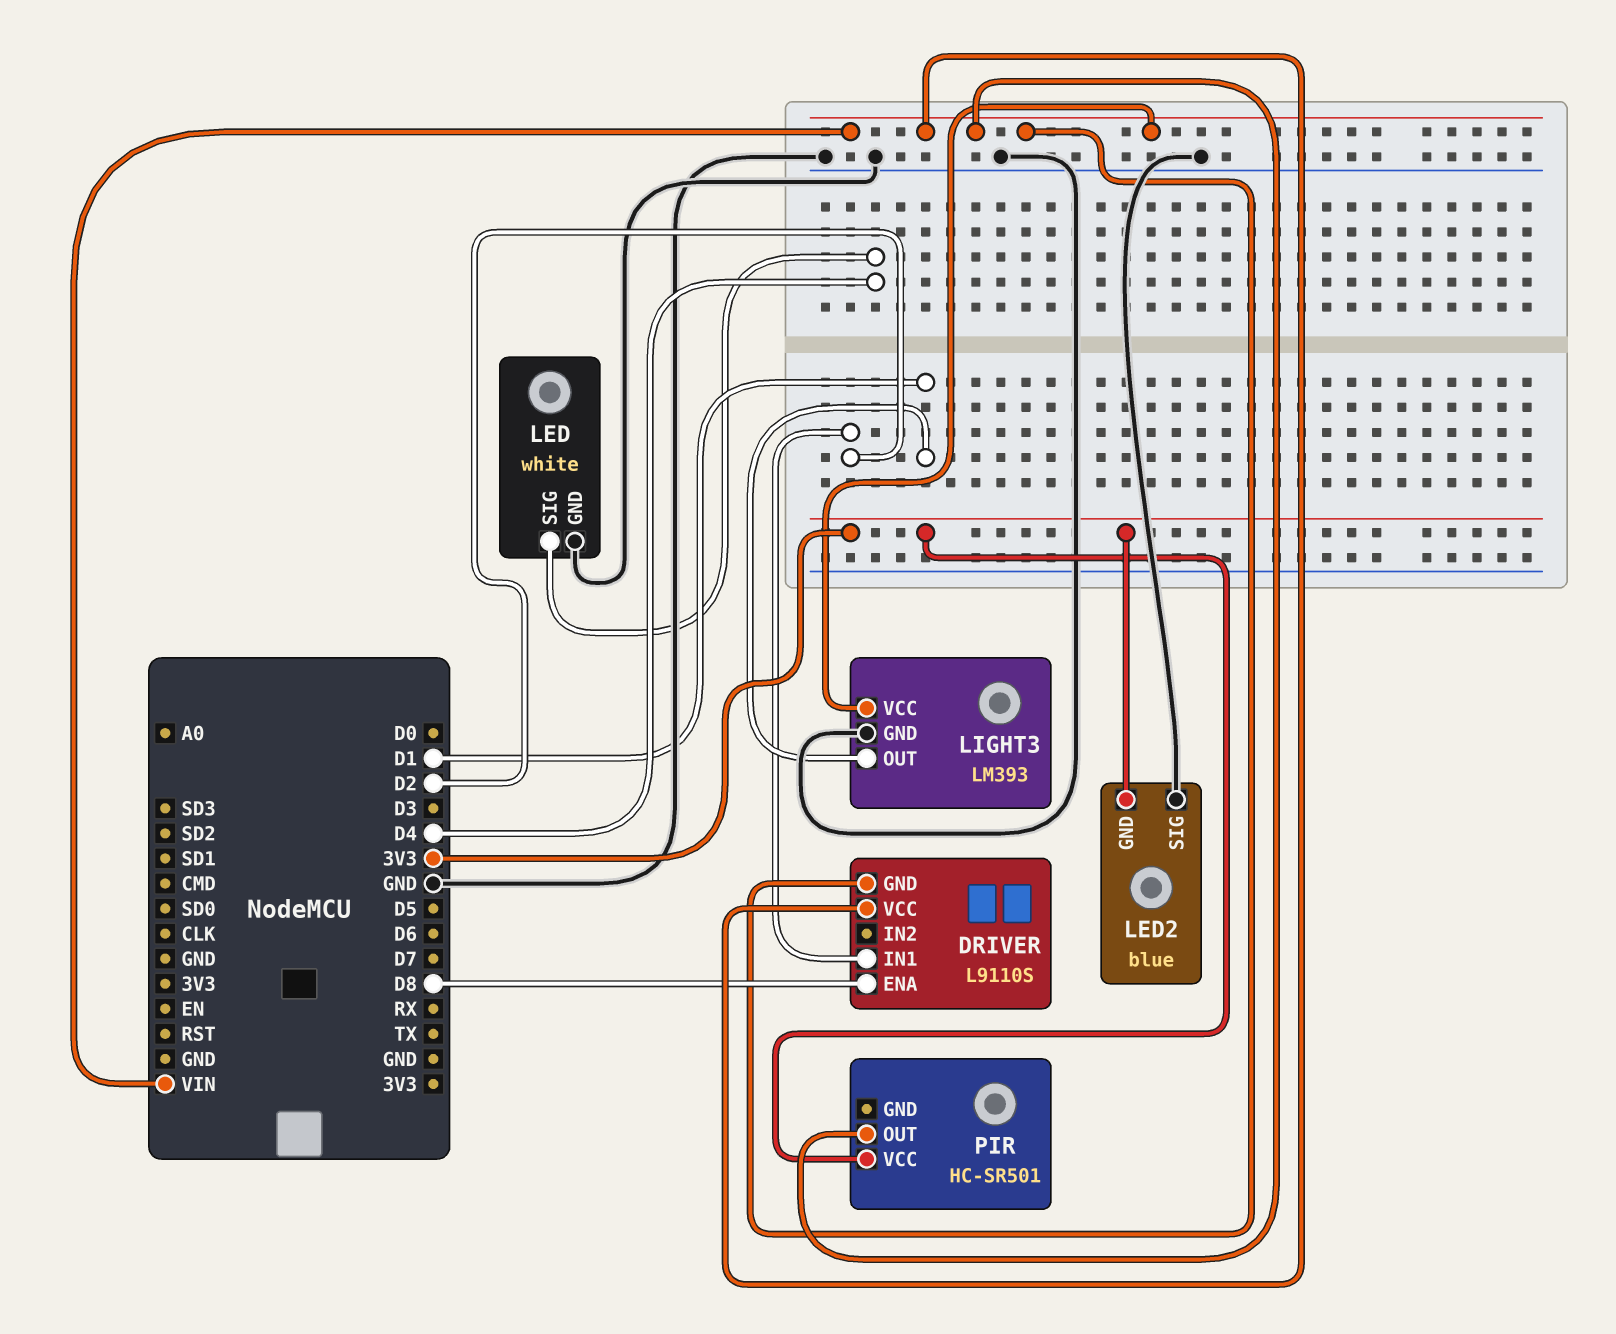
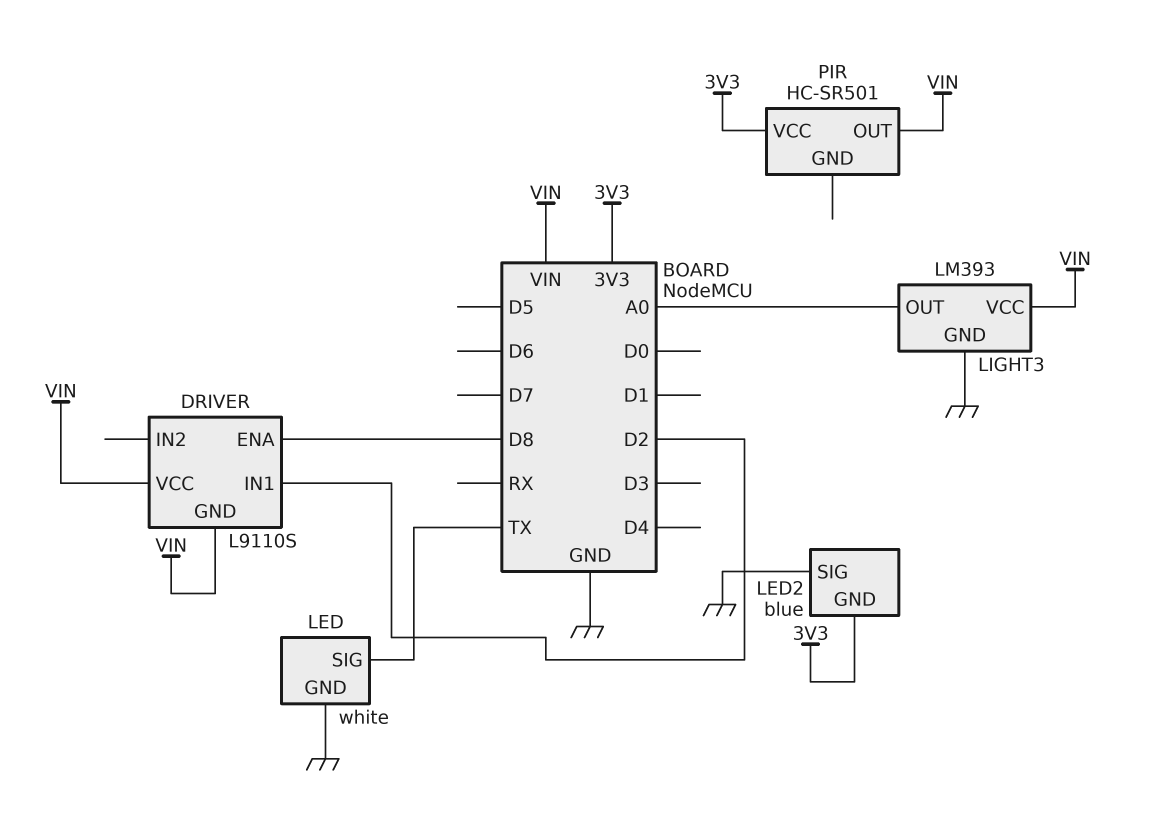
LED pin SIG: D4 -> TX
LIGHT3 pin OUT: D1 -> A0

